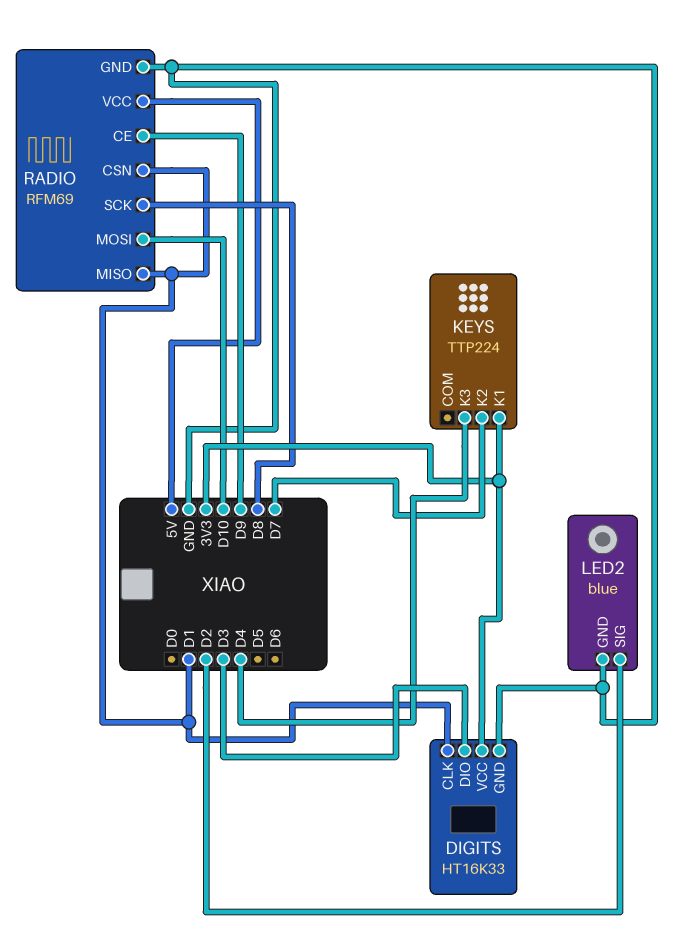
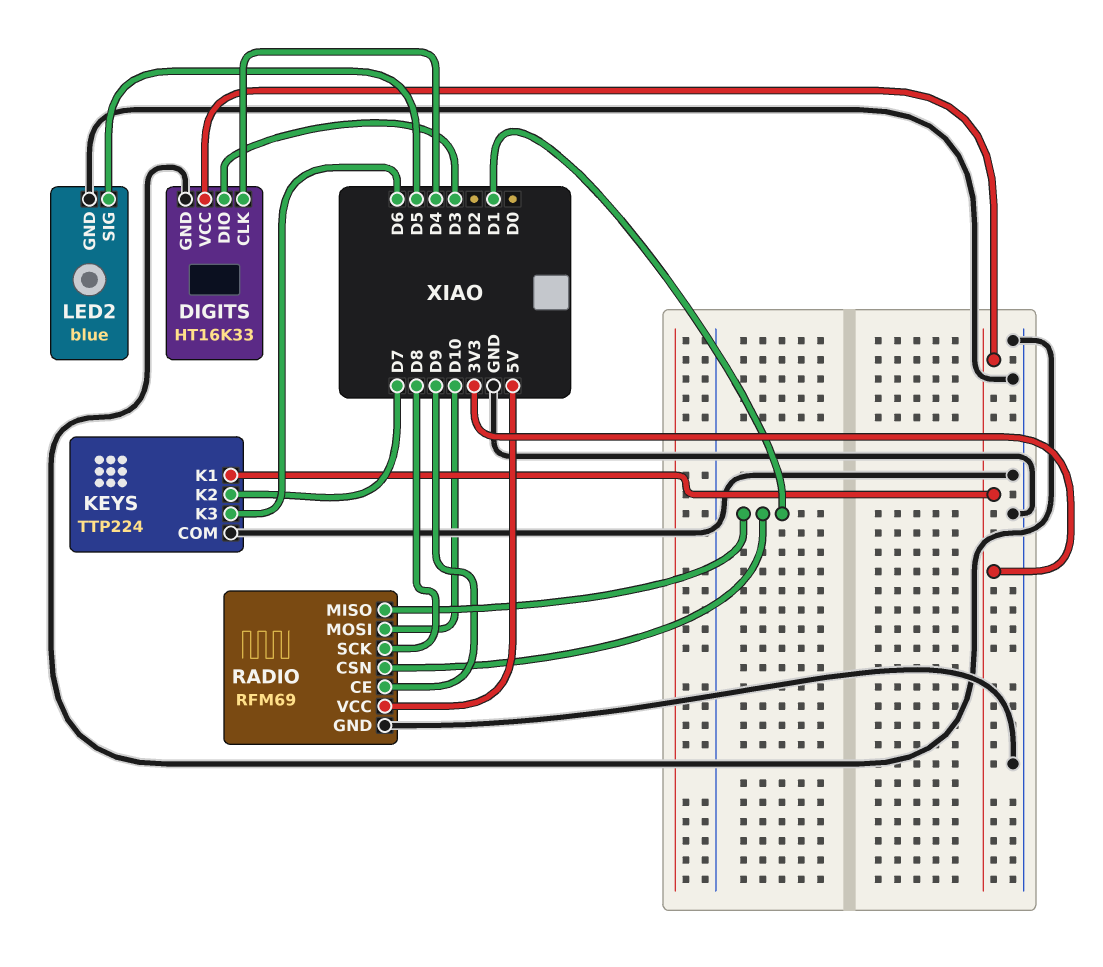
DIGITS pin CLK: D1 -> D4
KEYS pin COM: none -> GND
KEYS pin K3: D4 -> D6
LED2 pin SIG: D2 -> D5

